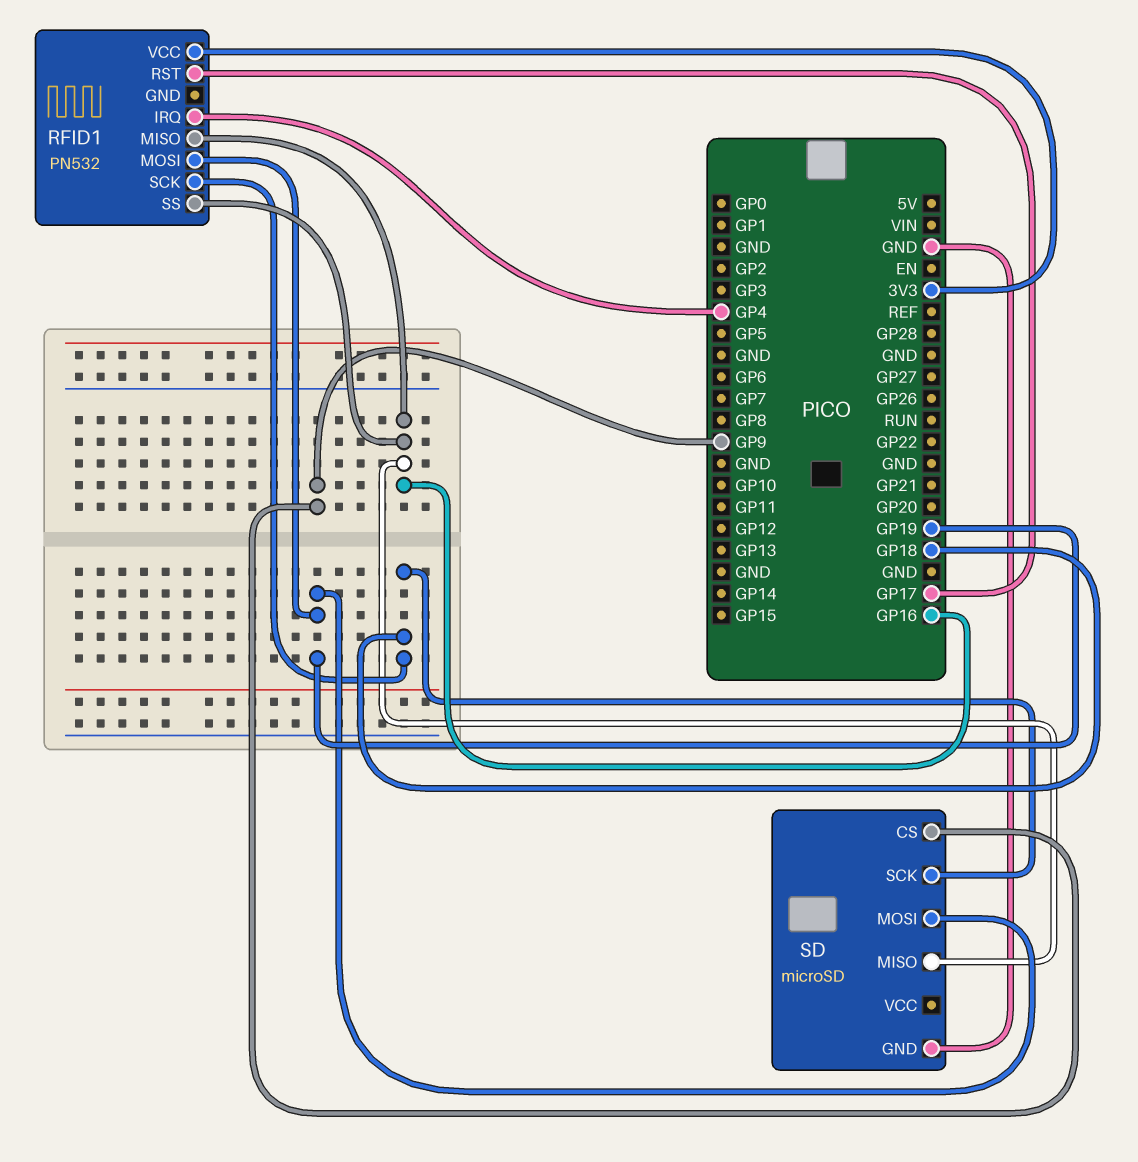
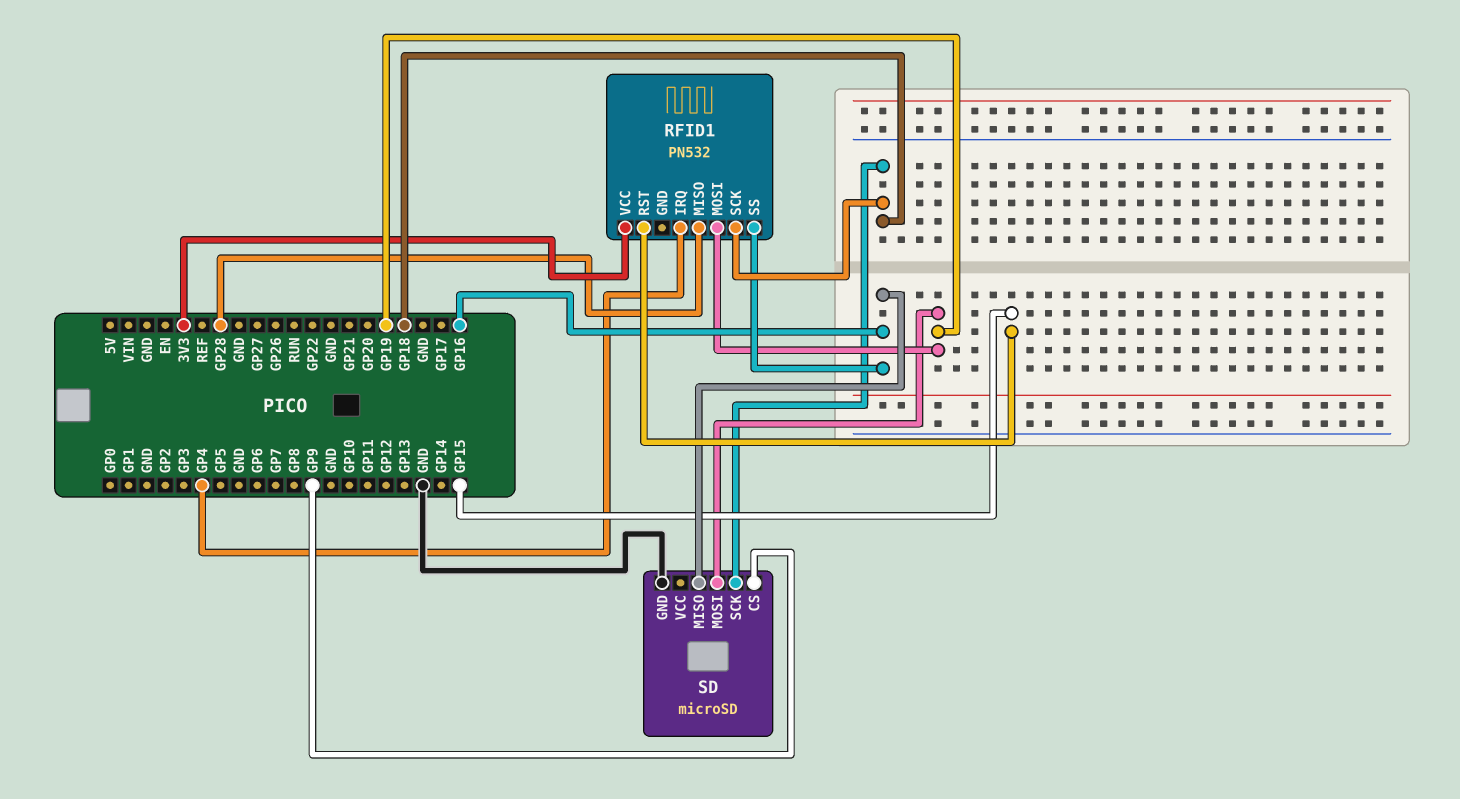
RFID1 pin MISO: GP16 -> GP28
RFID1 pin RST: GP17 -> GP15

